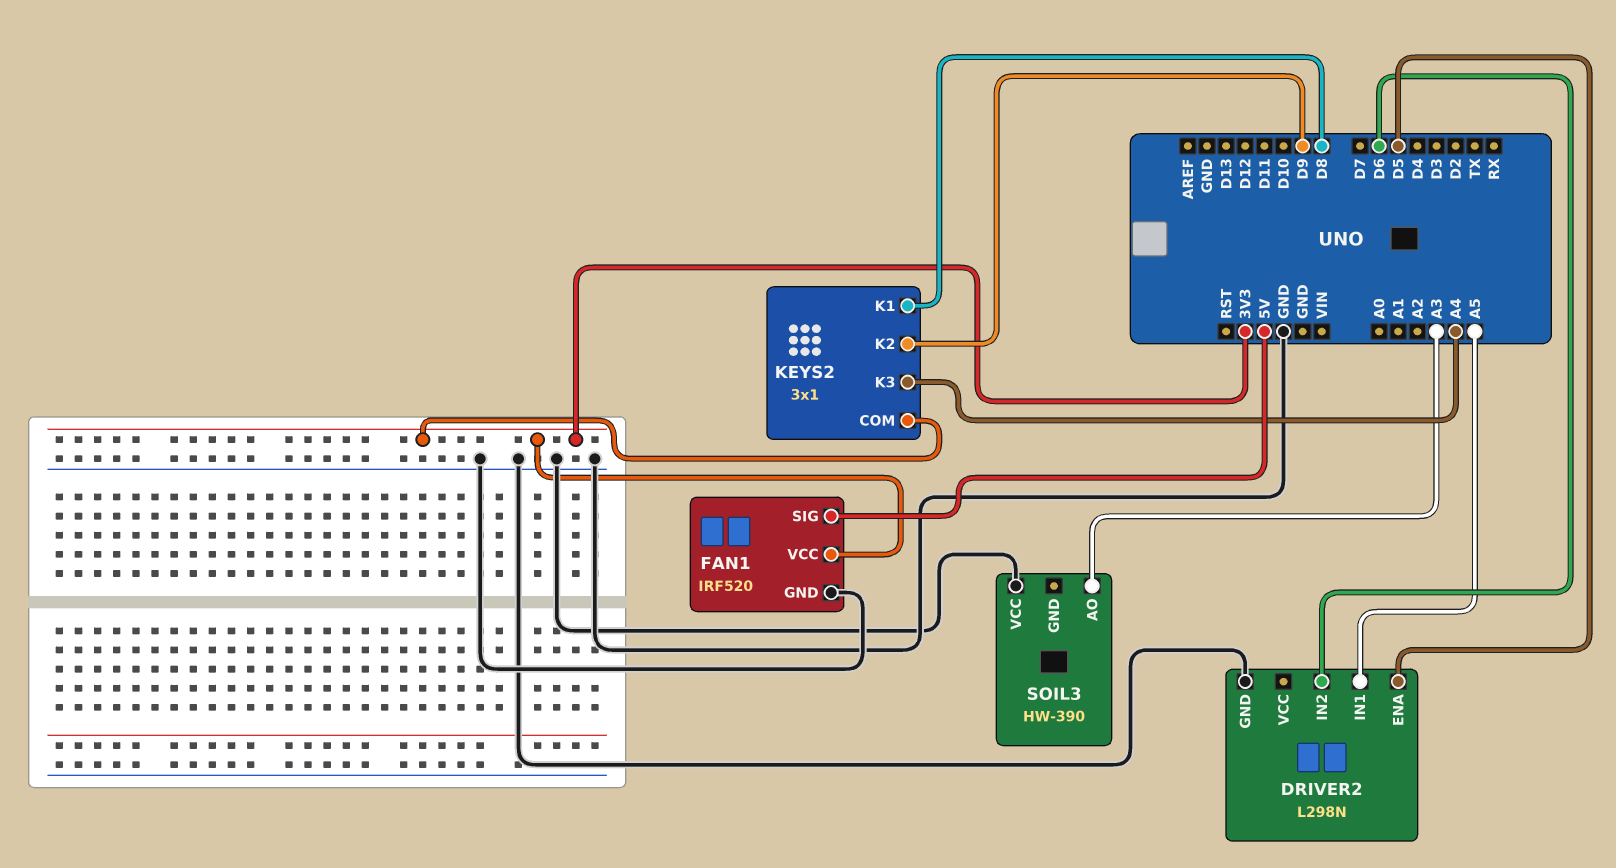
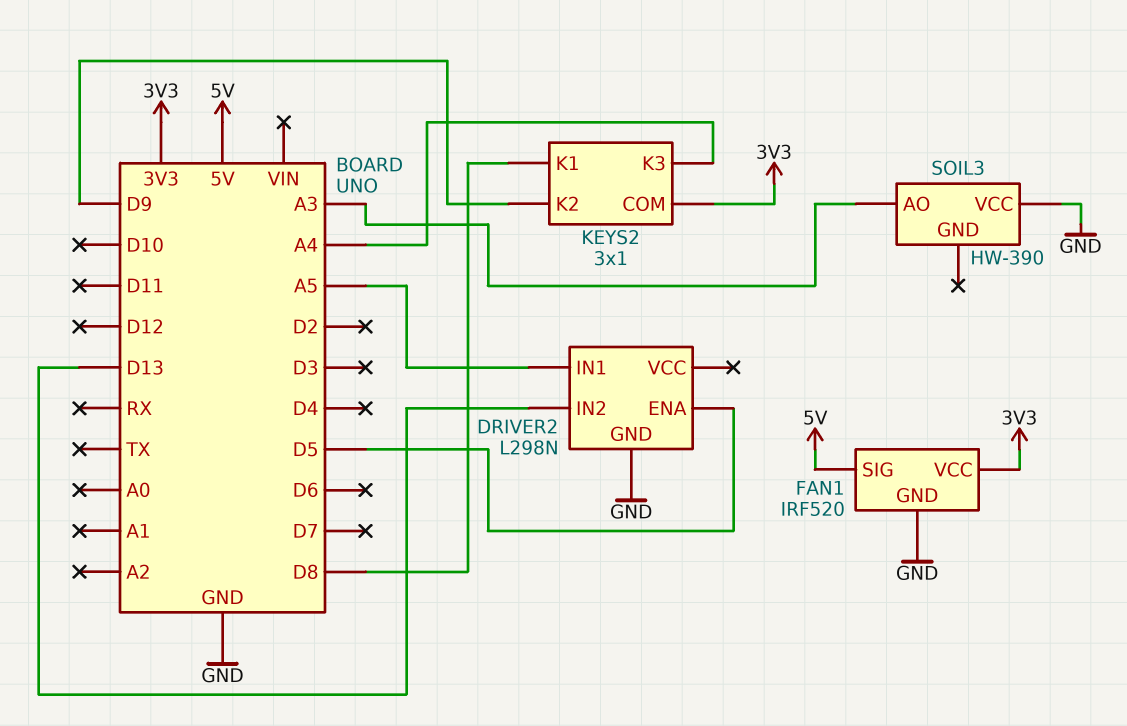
DRIVER2 pin IN2: D6 -> D13

